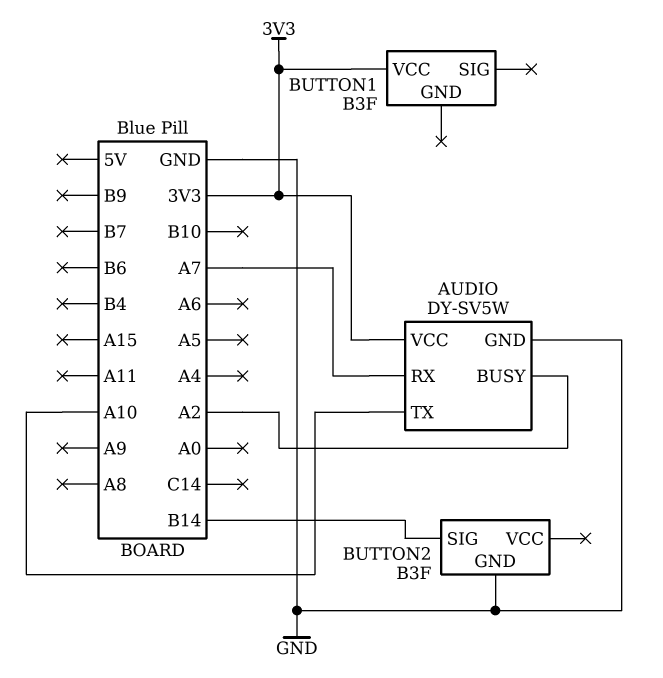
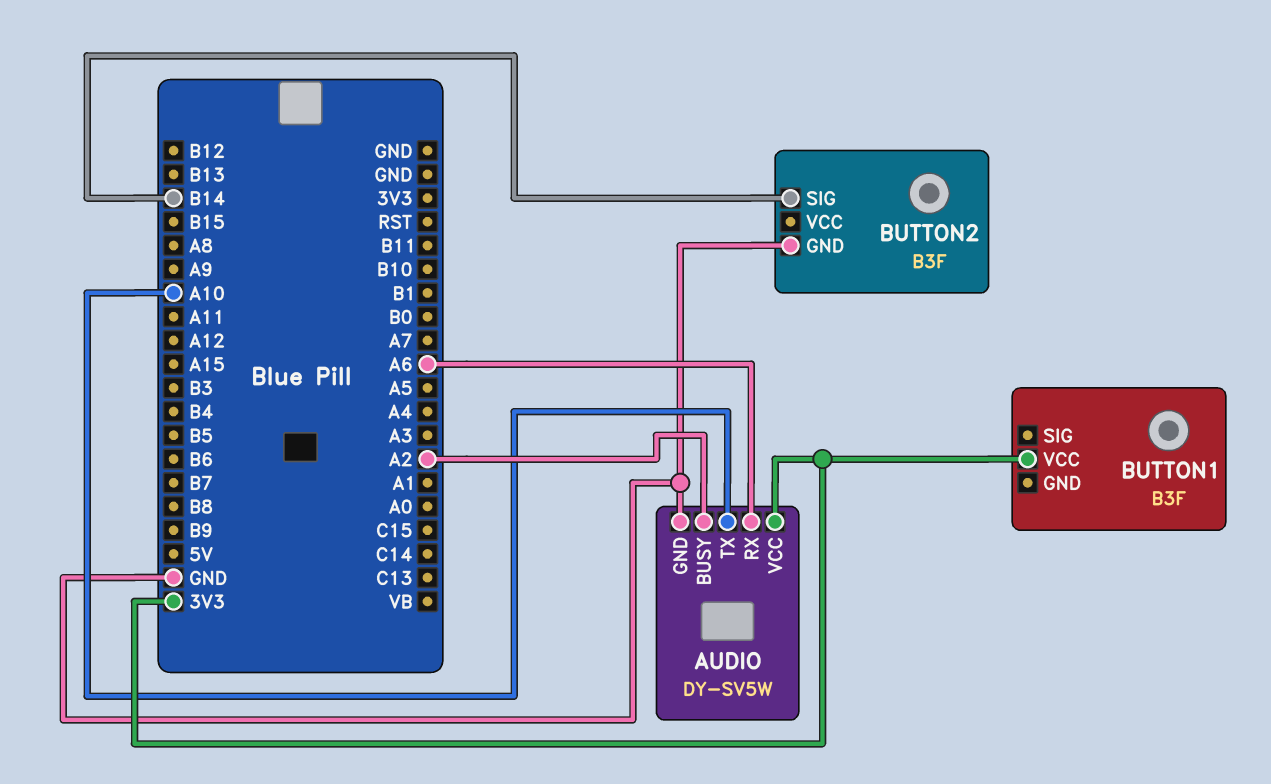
AUDIO pin RX: A7 -> A6

